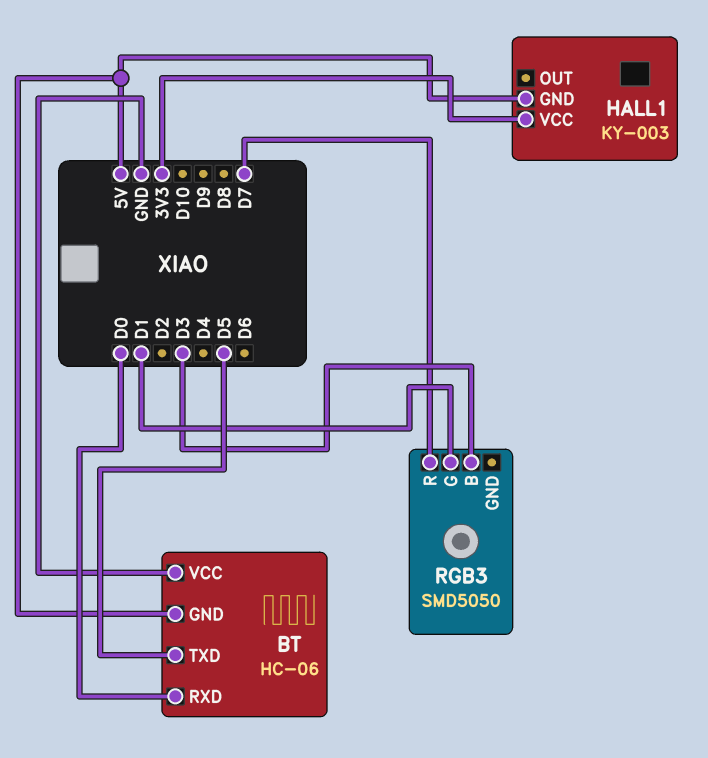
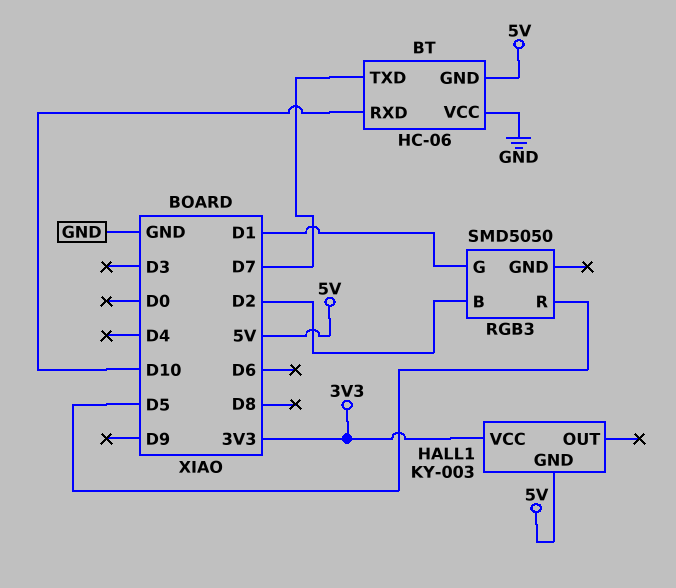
BT pin RXD: D0 -> D10
BT pin TXD: D5 -> D7
RGB3 pin B: D3 -> D2
RGB3 pin R: D7 -> D5

